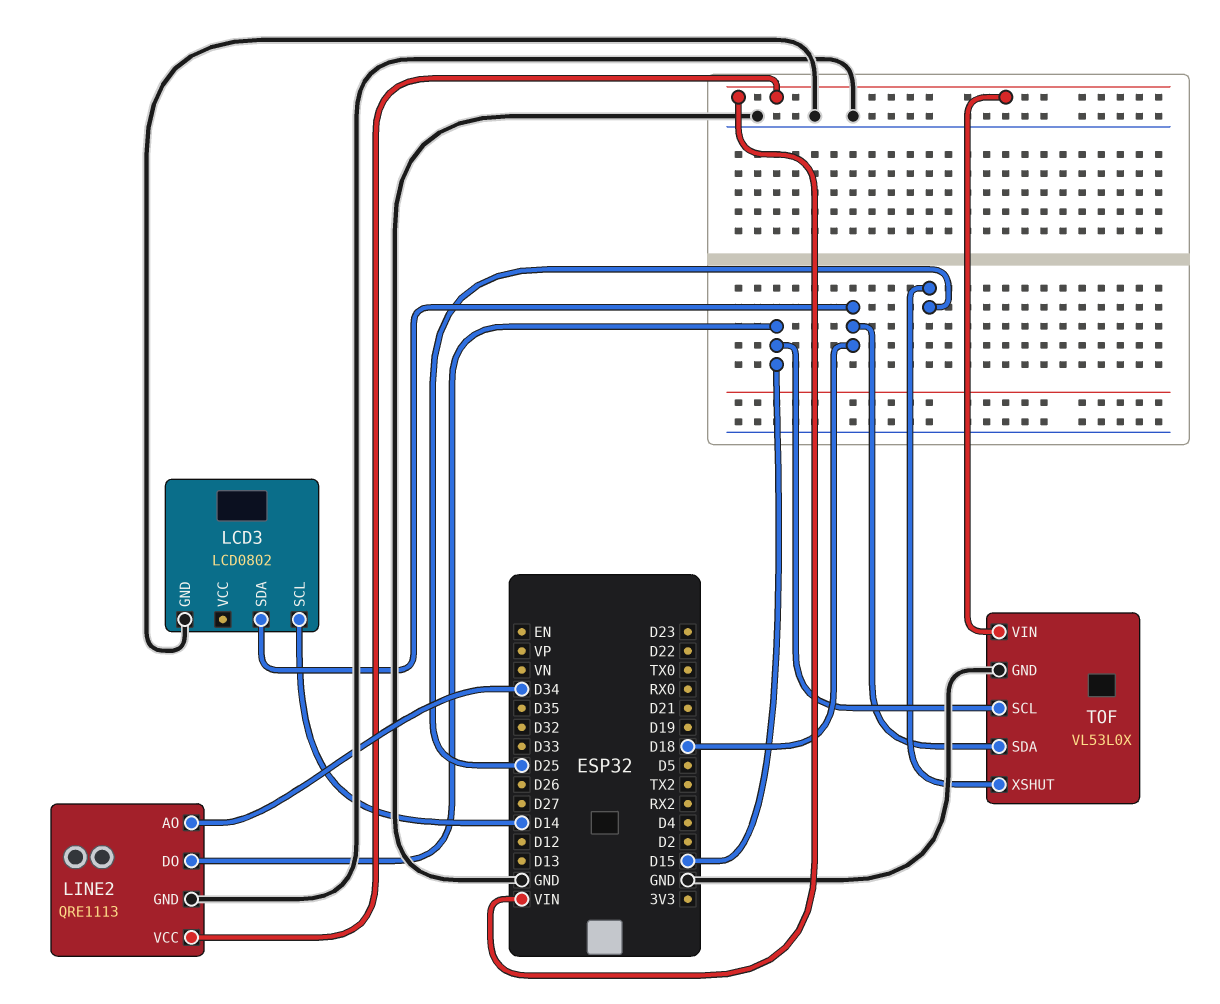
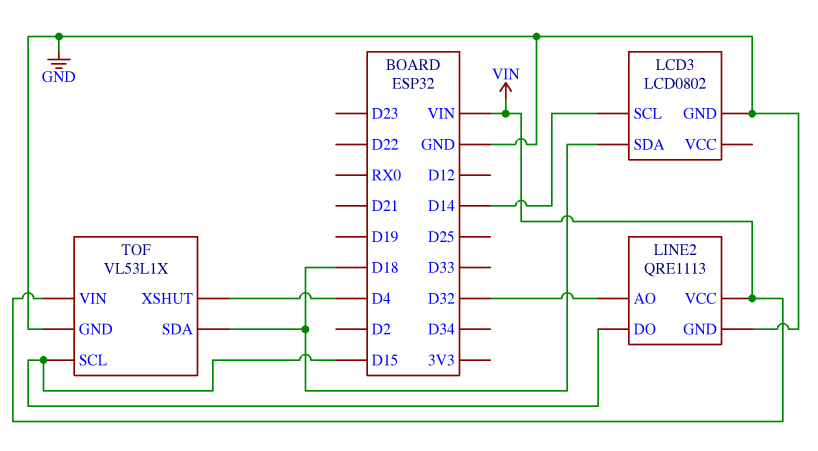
LINE2 pin AO: D34 -> D32
TOF: VL53L0X -> VL53L1X
TOF pin XSHUT: D25 -> D4

